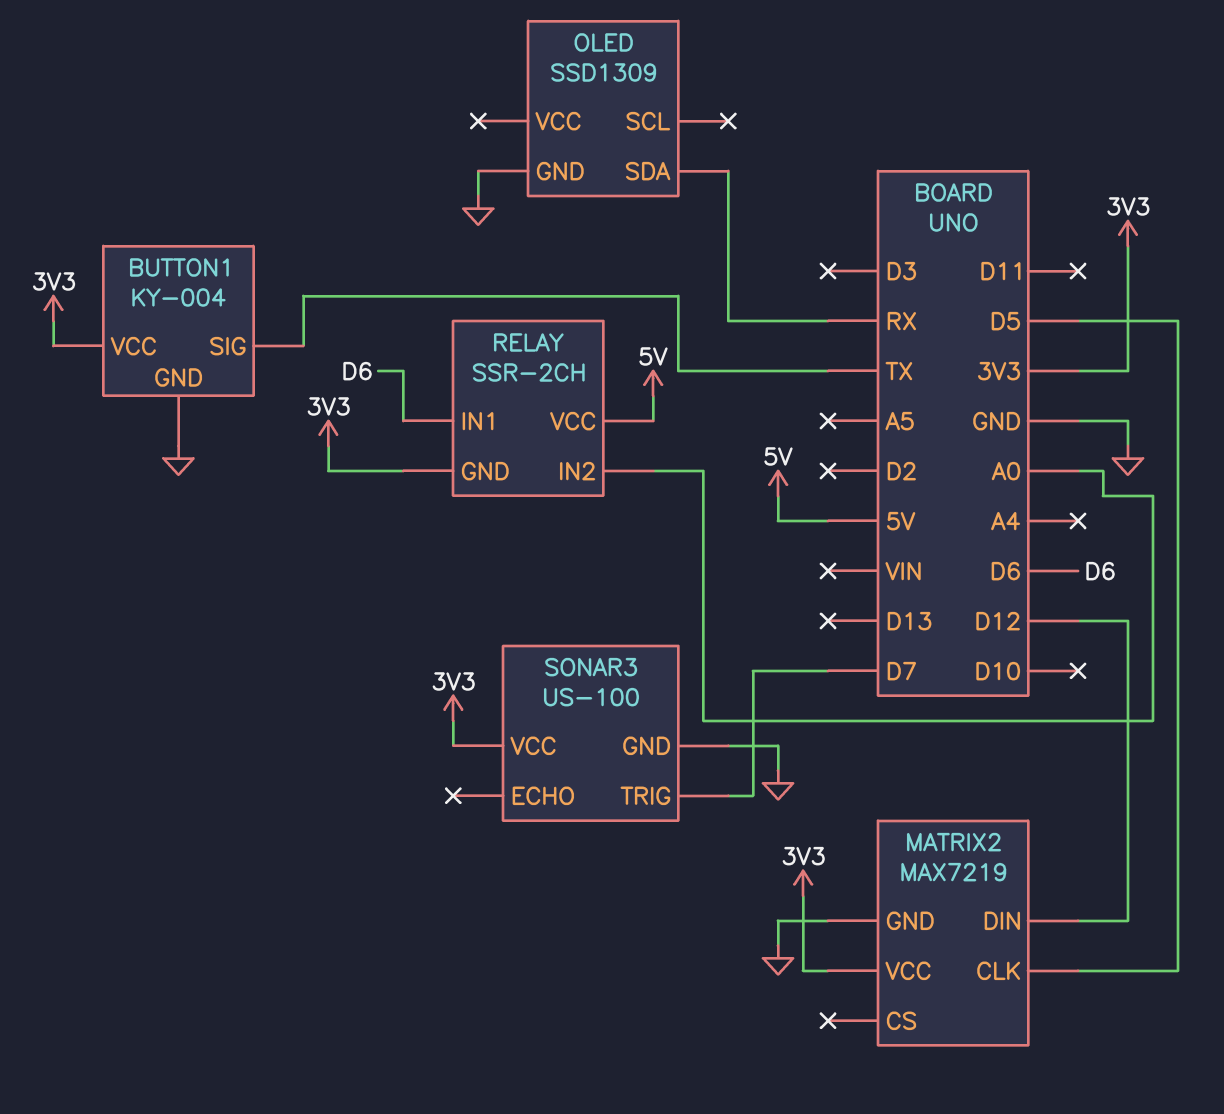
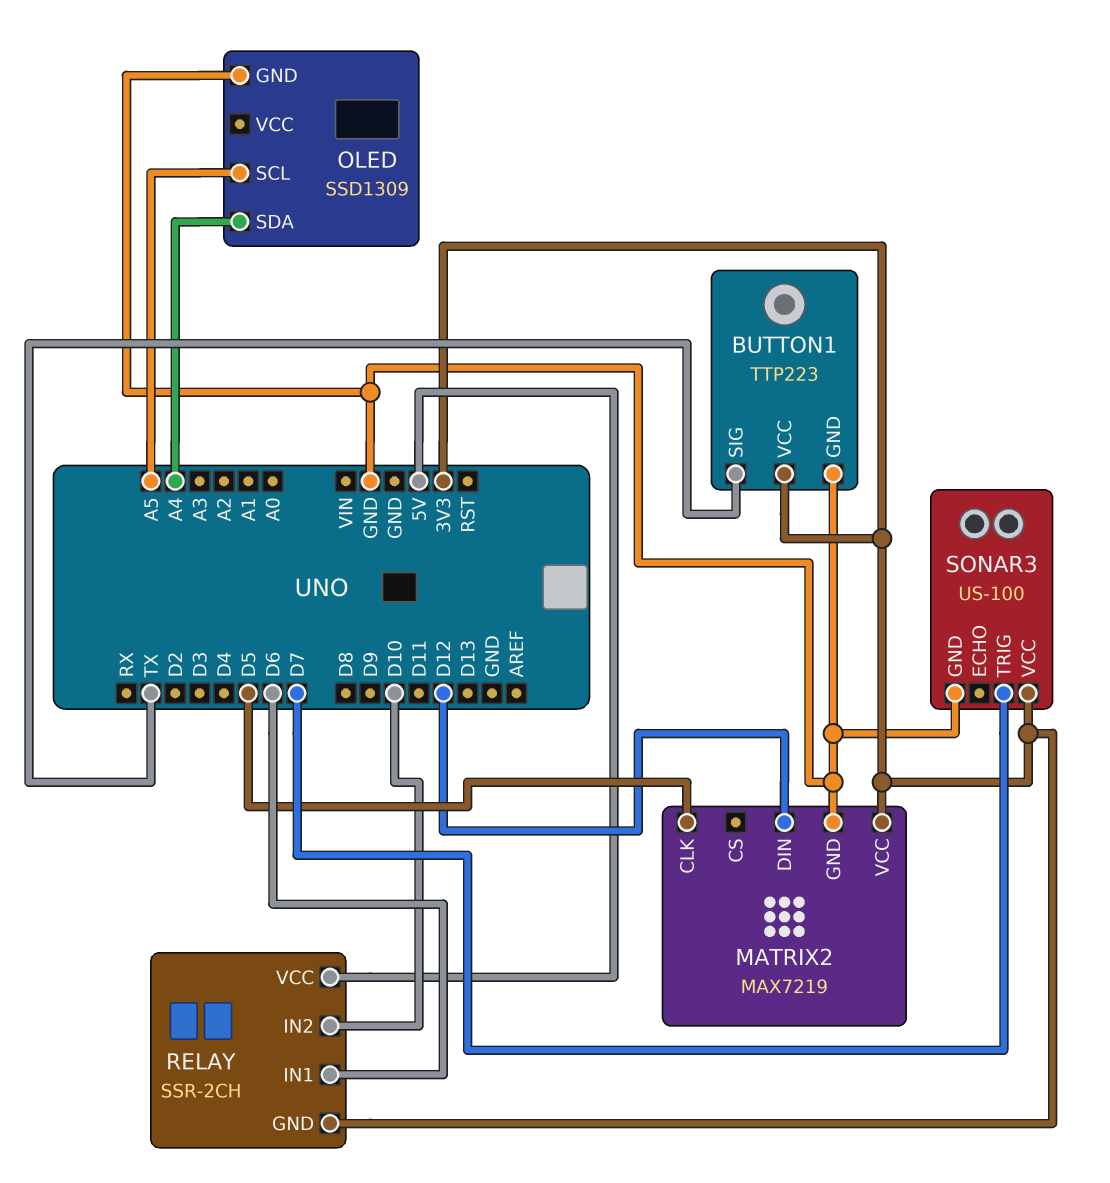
BUTTON1: KY-004 -> TTP223
OLED pin SCL: none -> A5
OLED pin SDA: RX -> A4
RELAY pin IN2: A0 -> D10

